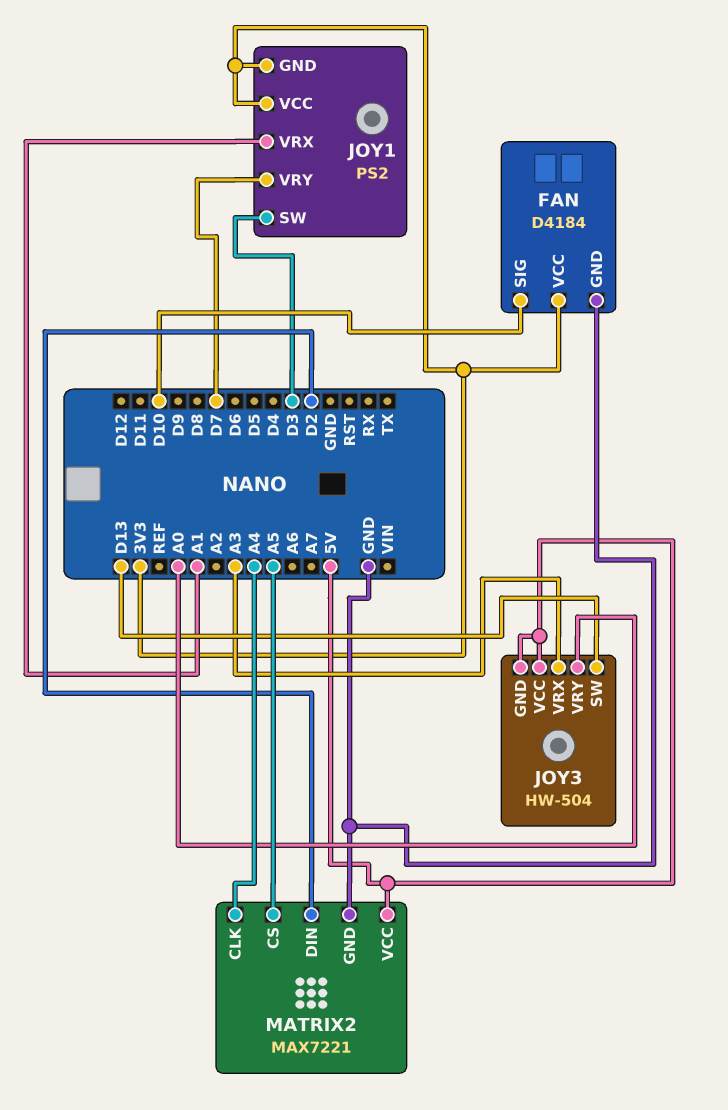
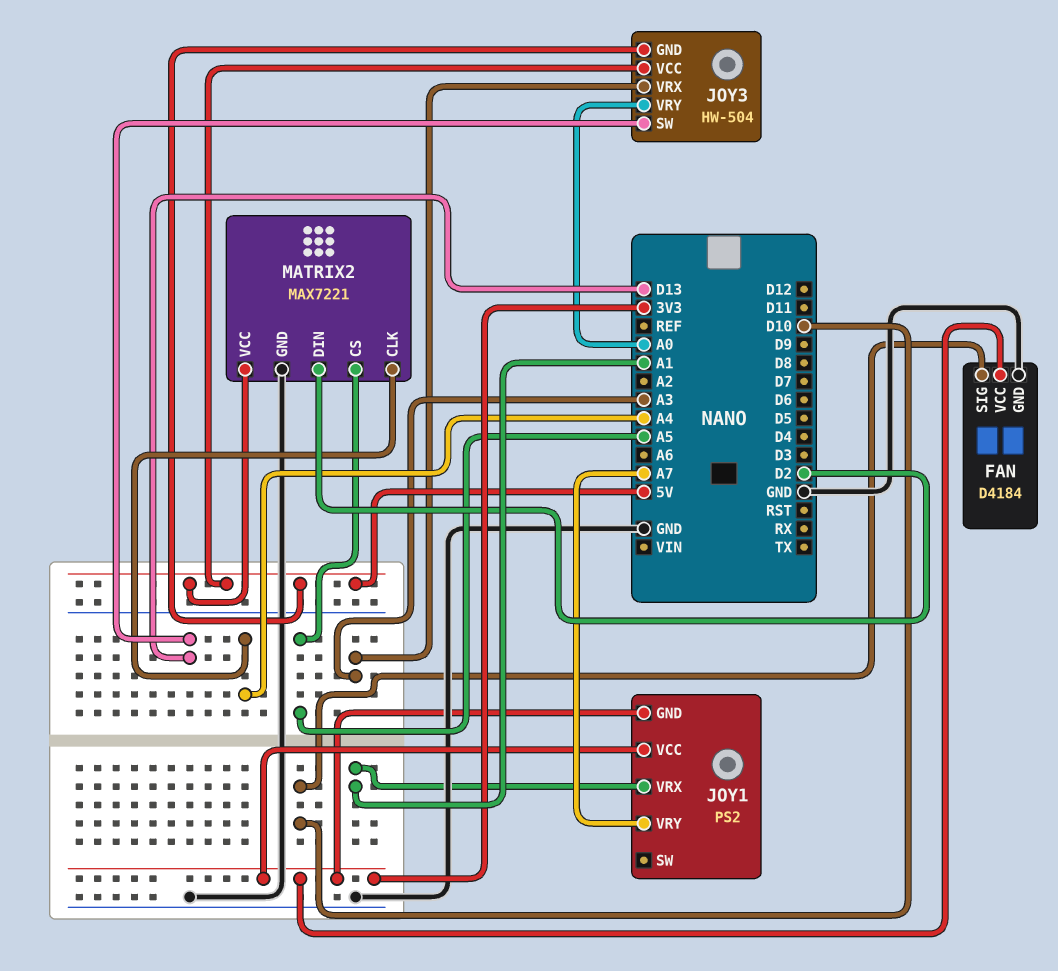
JOY1 pin SW: D3 -> none
JOY1 pin VRY: D7 -> A7

